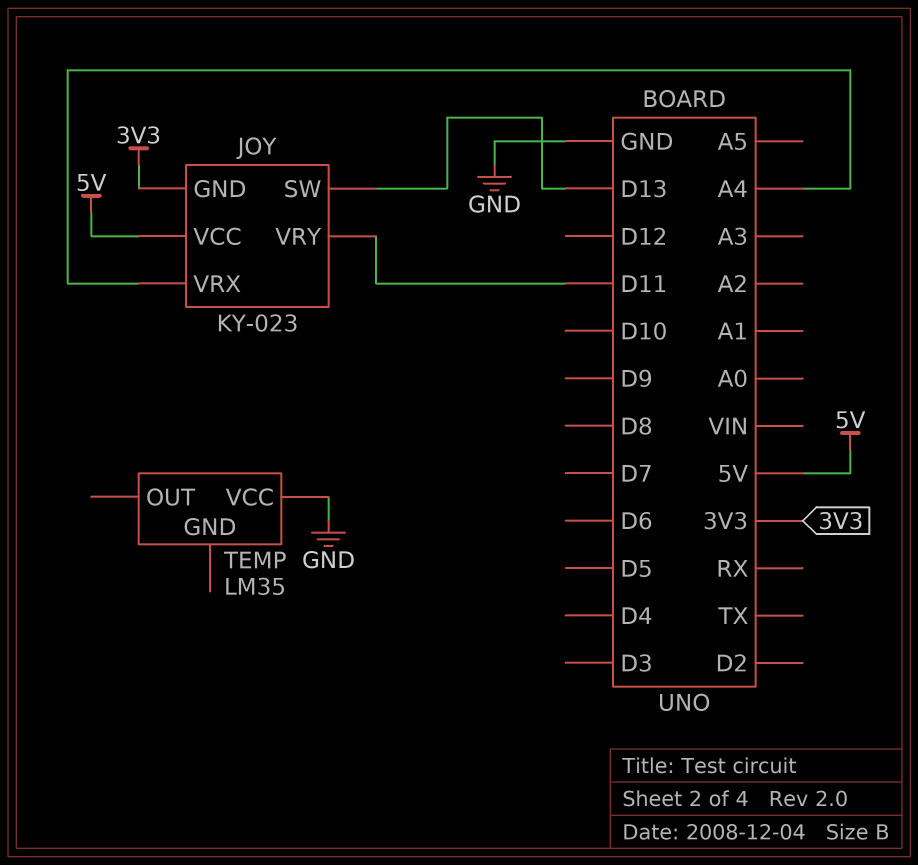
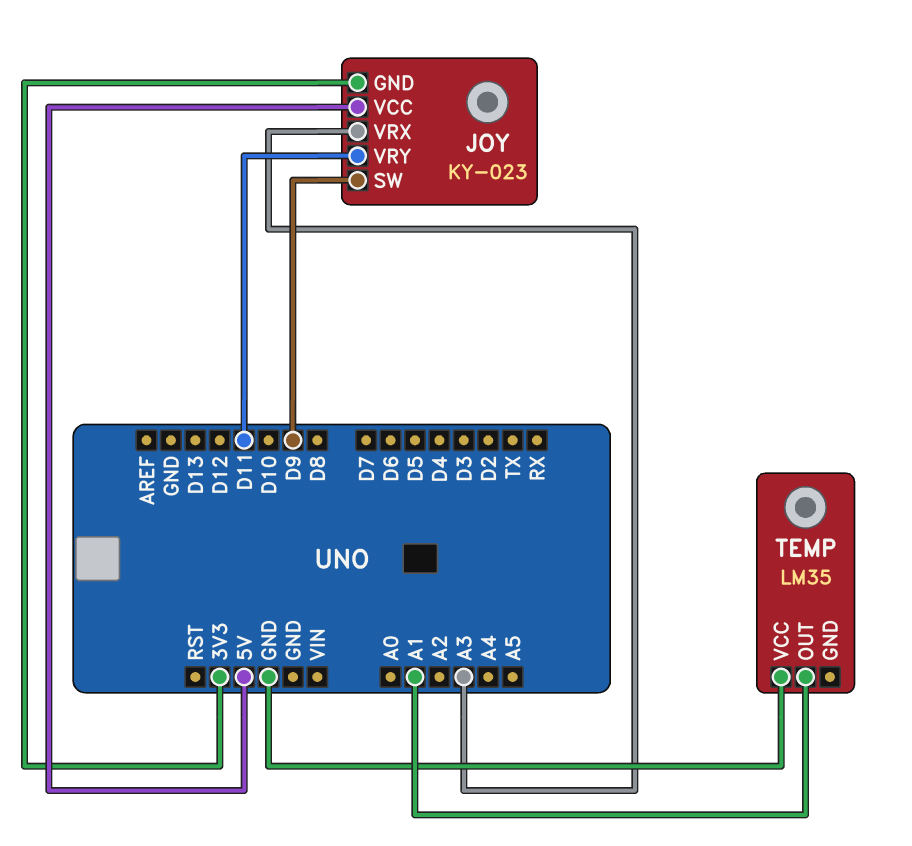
JOY pin SW: D13 -> D9
JOY pin VRX: A4 -> A3
TEMP pin OUT: none -> A1

